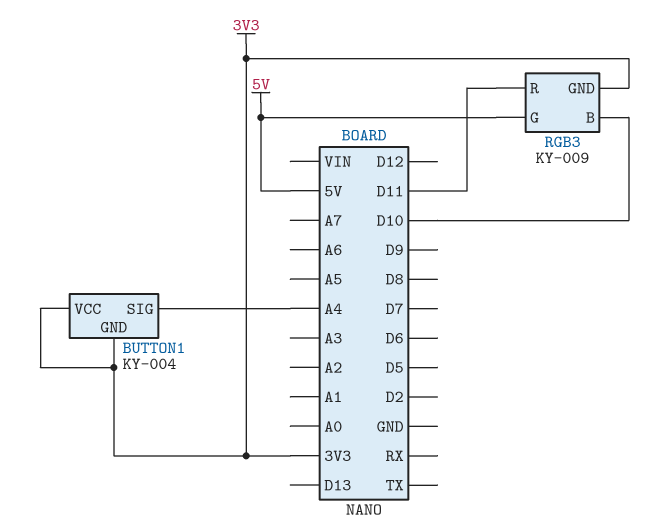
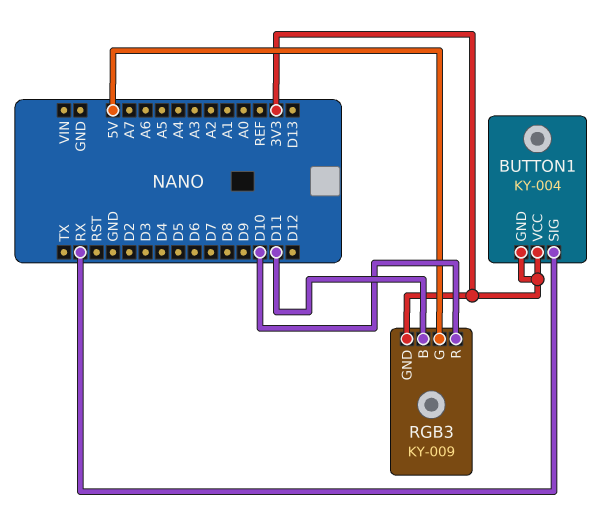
BUTTON1 pin SIG: A4 -> RX
RGB3 pin B: D10 -> D11
RGB3 pin R: D11 -> D10

